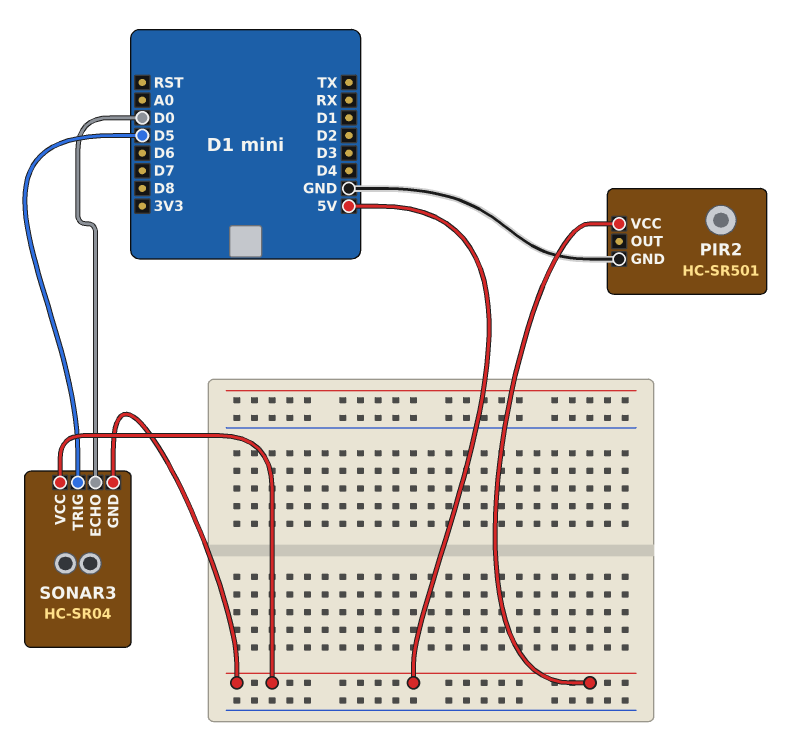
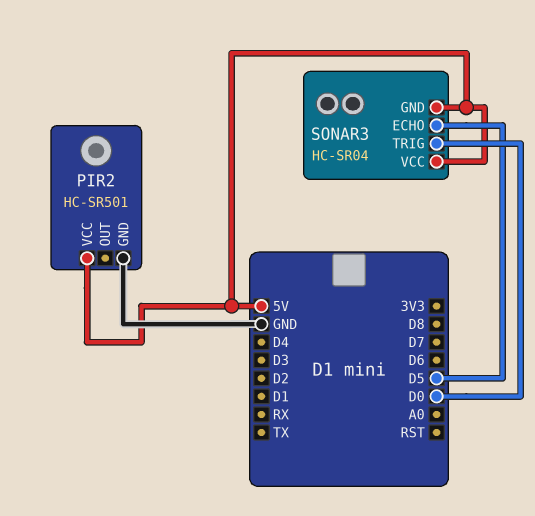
SONAR3 pin ECHO: D0 -> D5
SONAR3 pin TRIG: D5 -> D0

